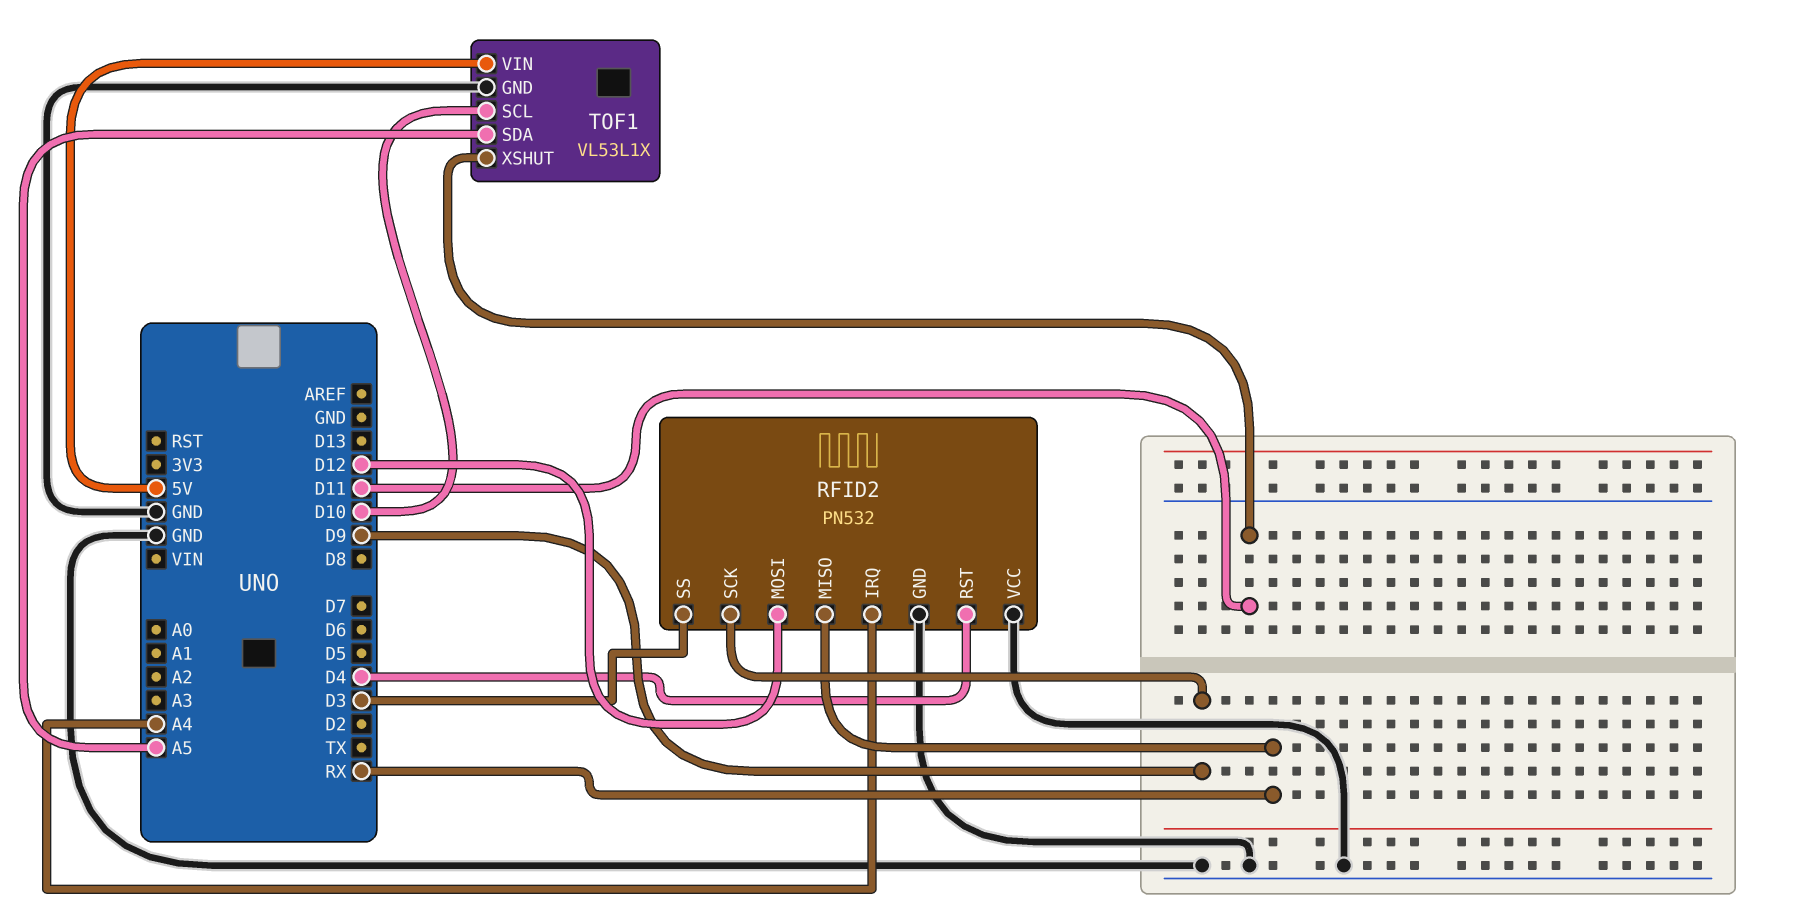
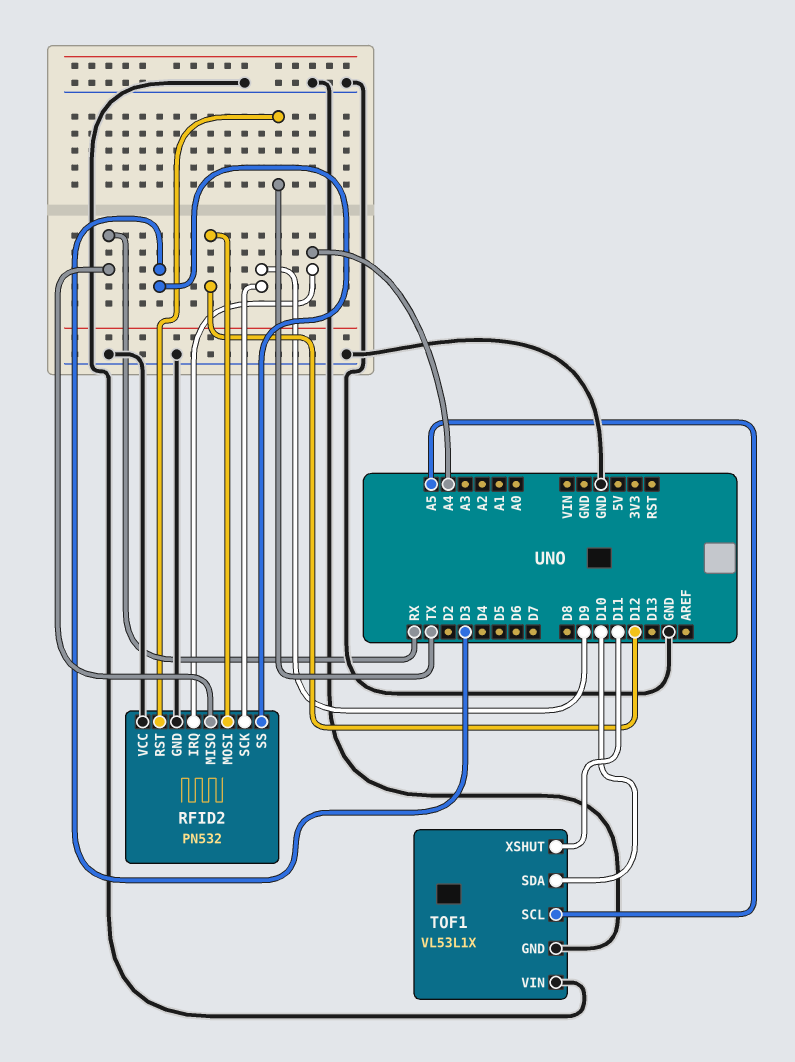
RFID2 pin RST: D4 -> TX
TOF1 pin SCL: D10 -> A5
TOF1 pin SDA: A5 -> D10
TOF1 pin VIN: 5V -> GND

